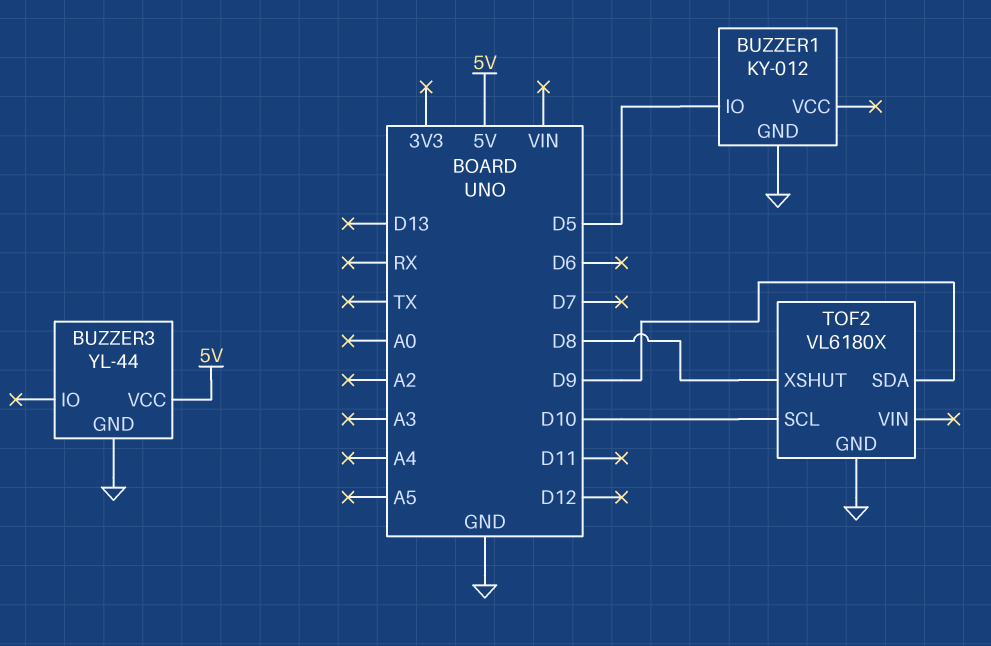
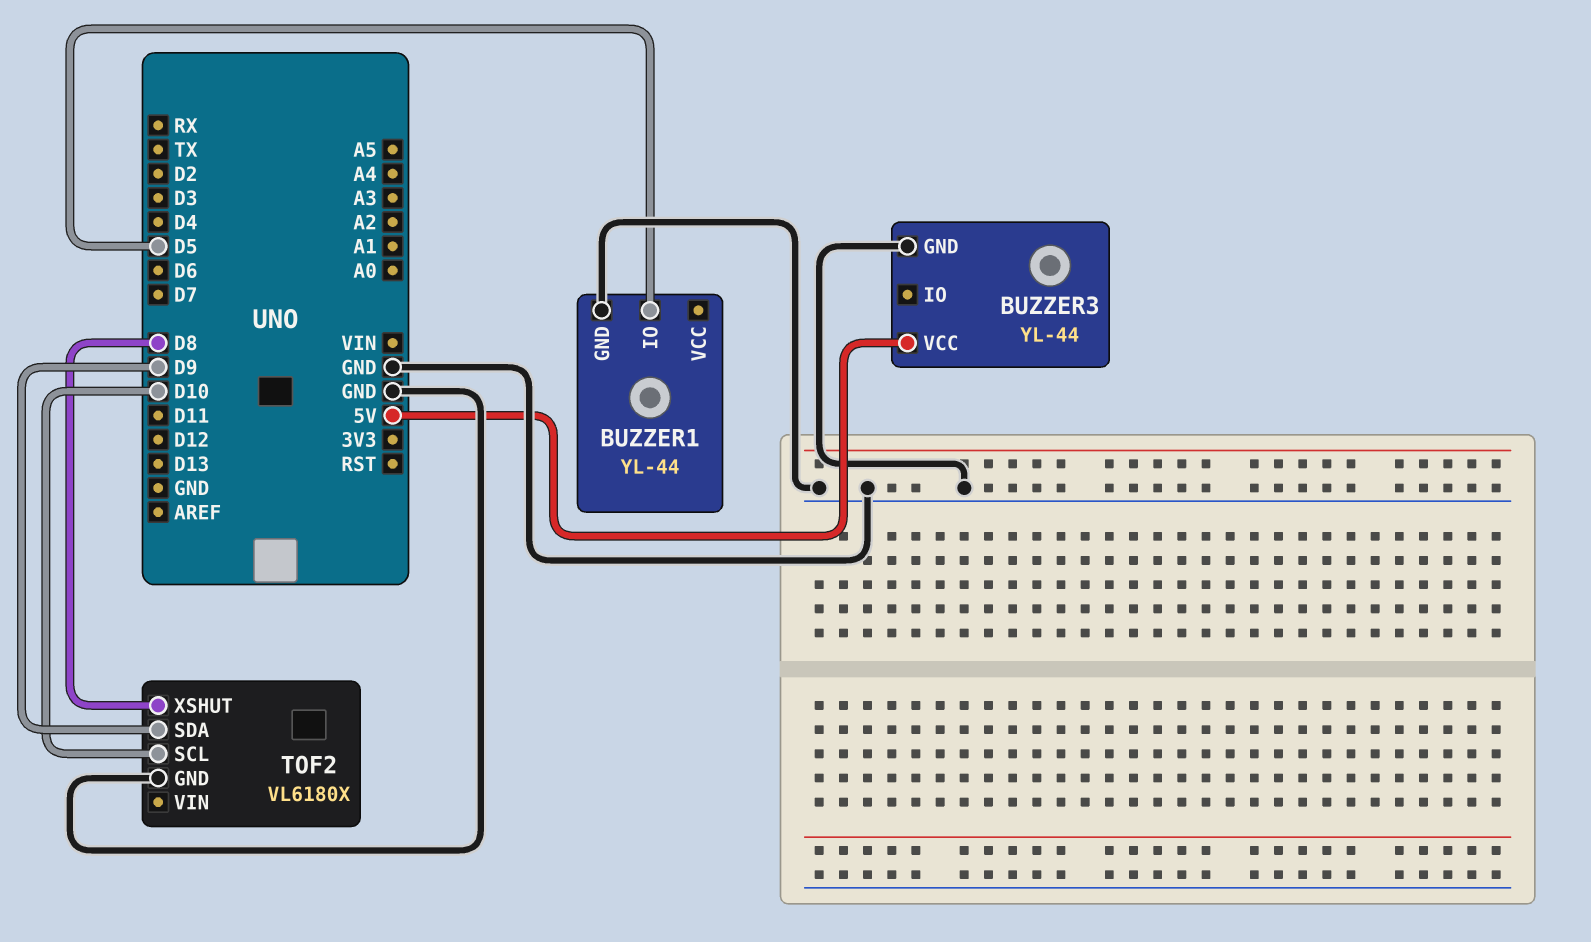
BUZZER1: KY-012 -> YL-44

